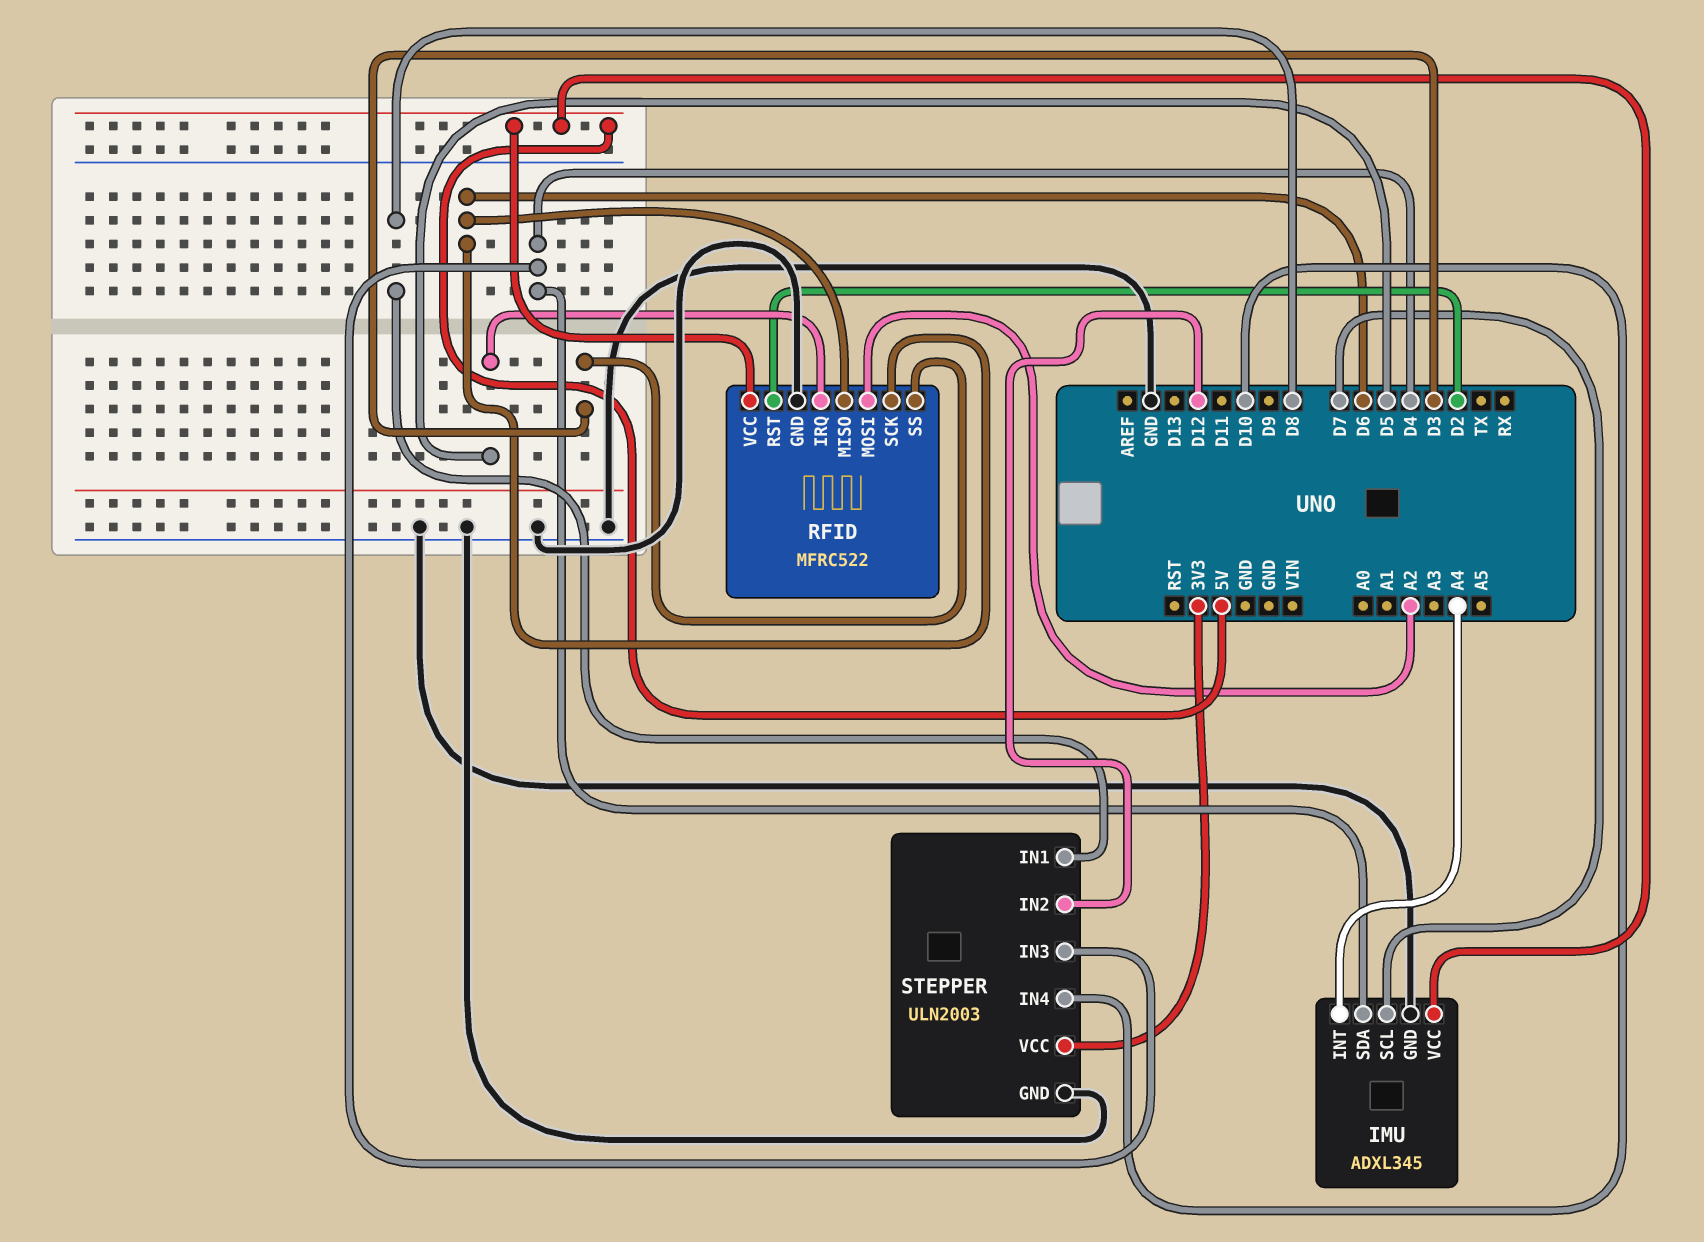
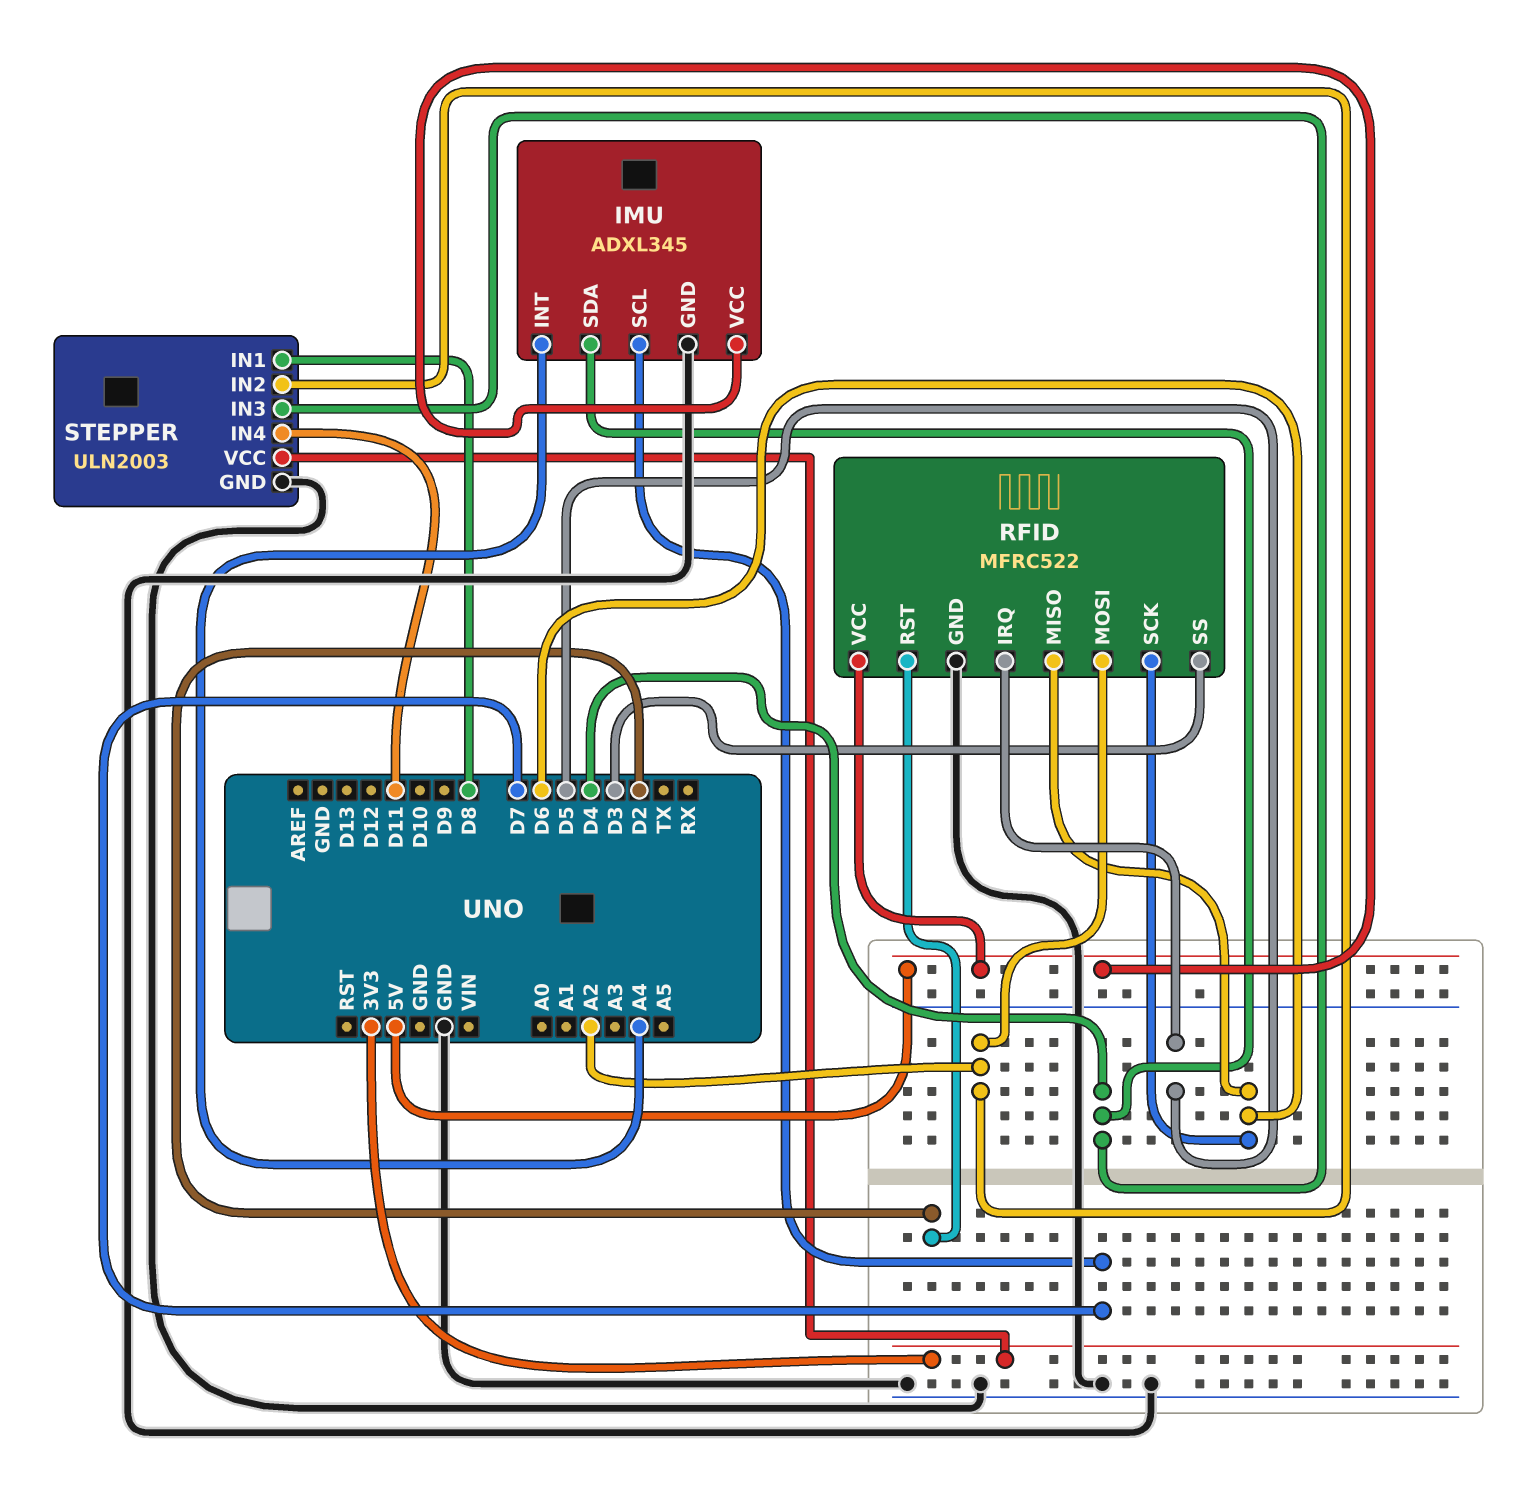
STEPPER pin IN2: D12 -> A2
STEPPER pin IN4: D10 -> D11

